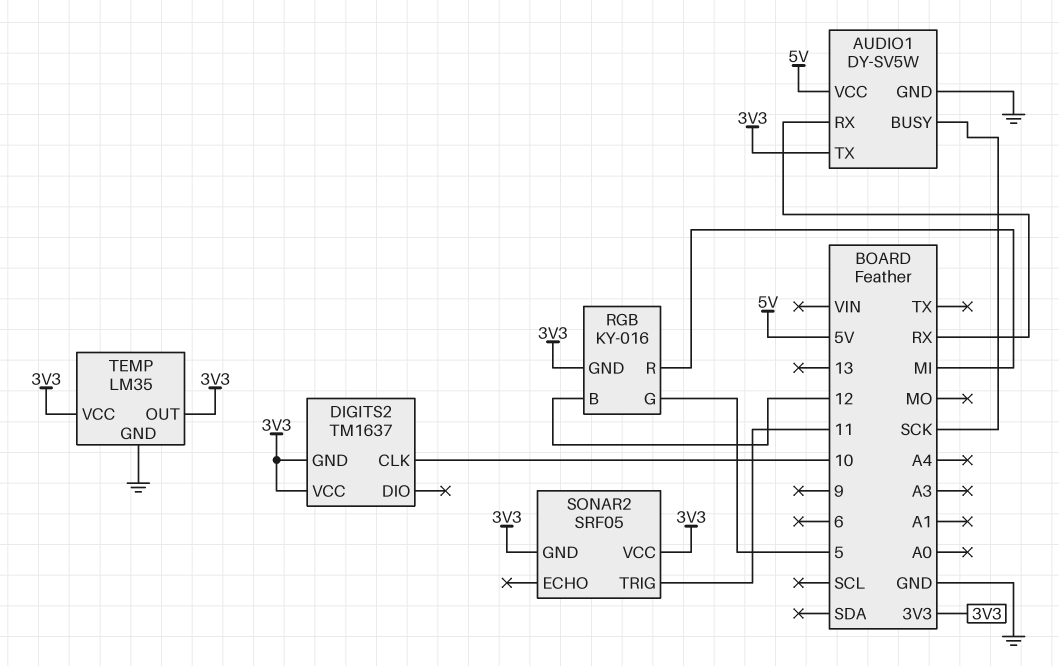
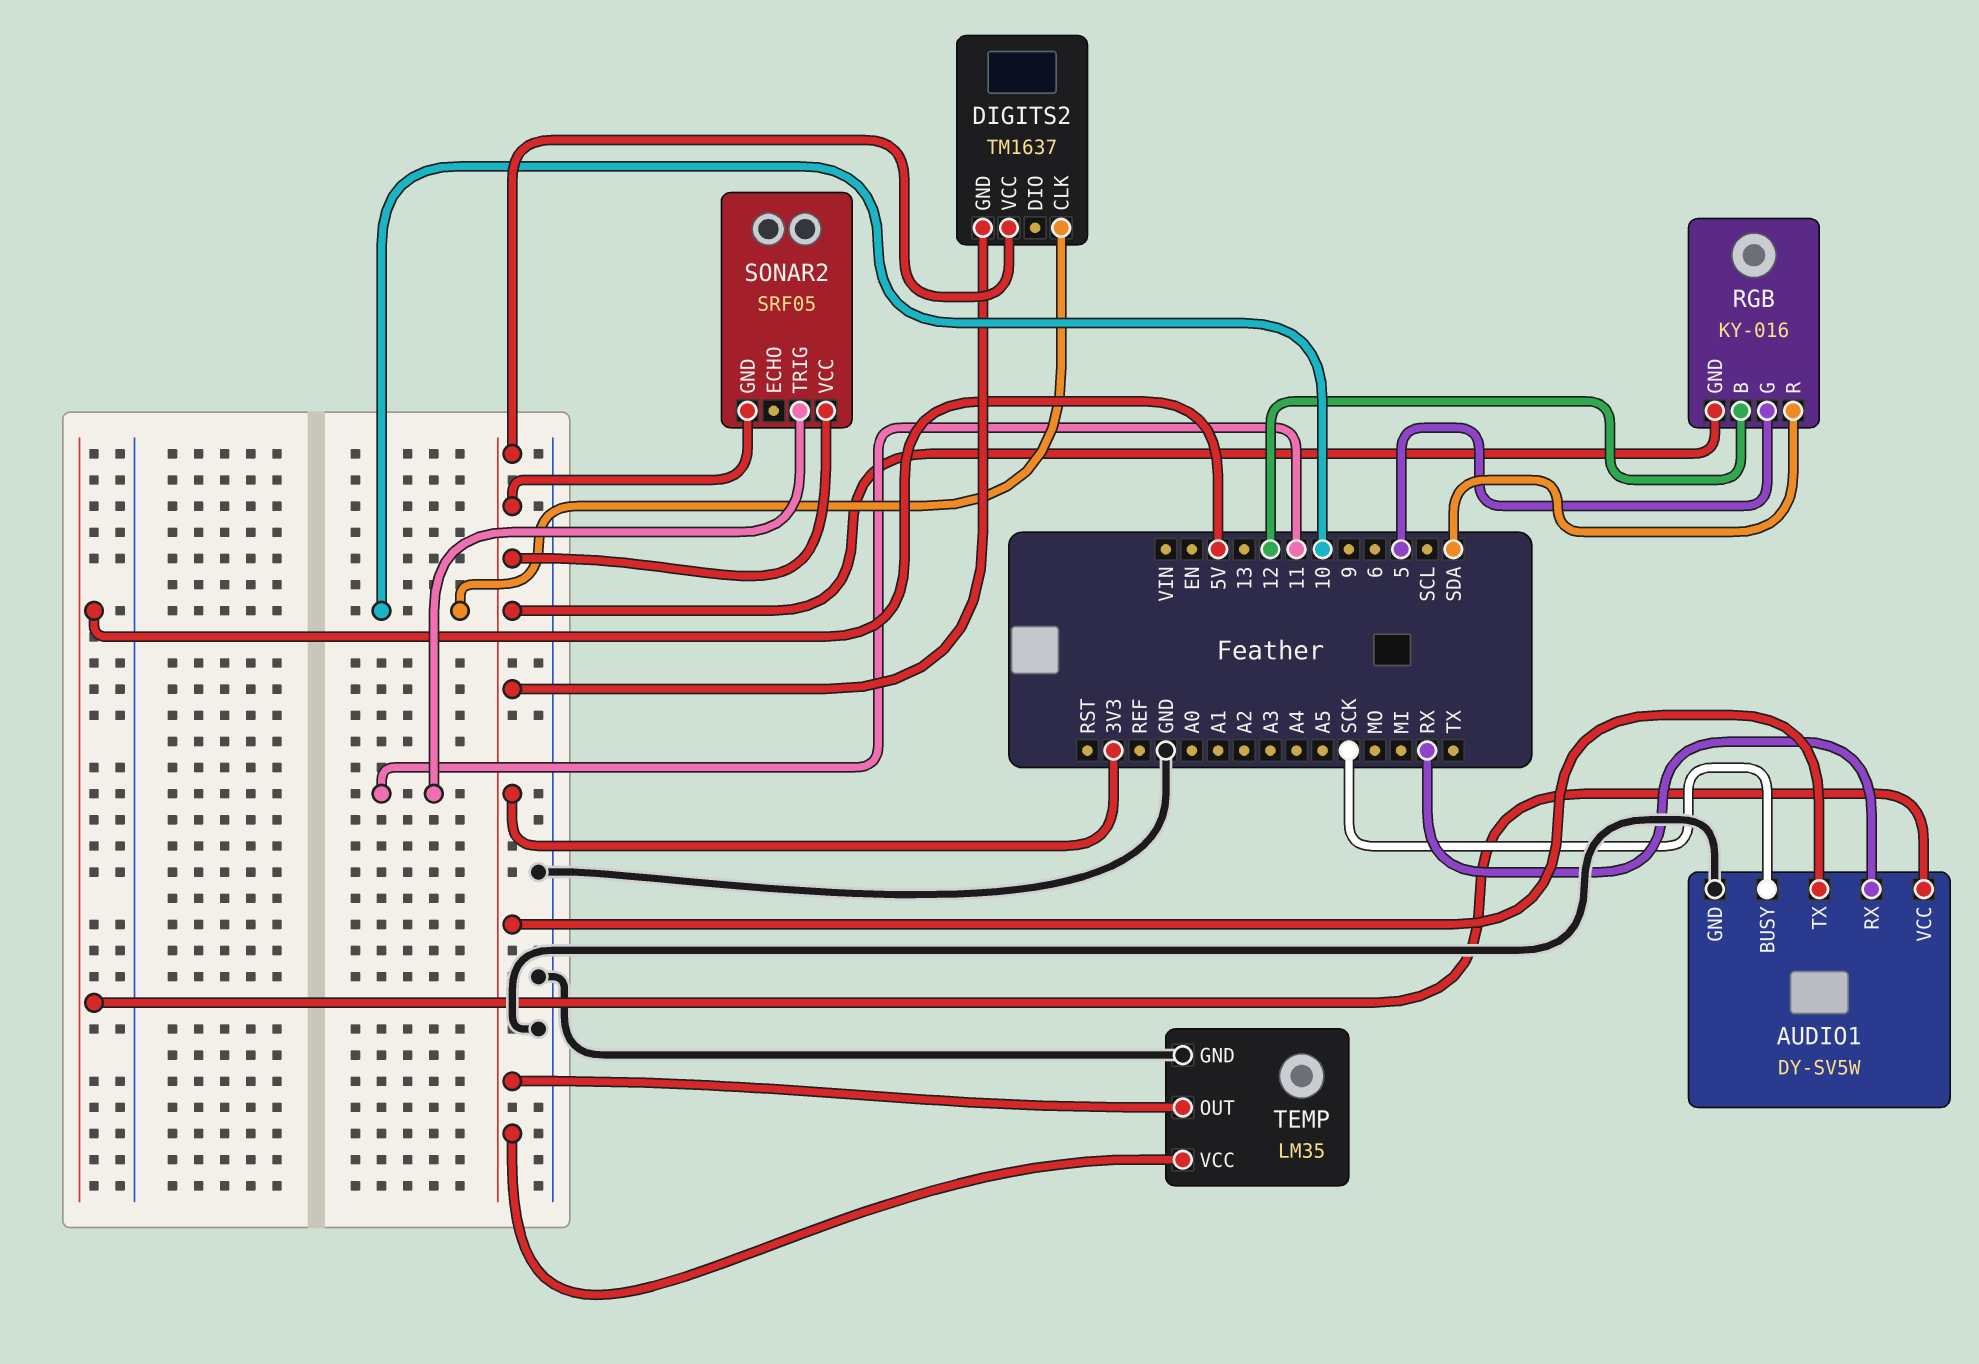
RGB pin R: MI -> SDA

